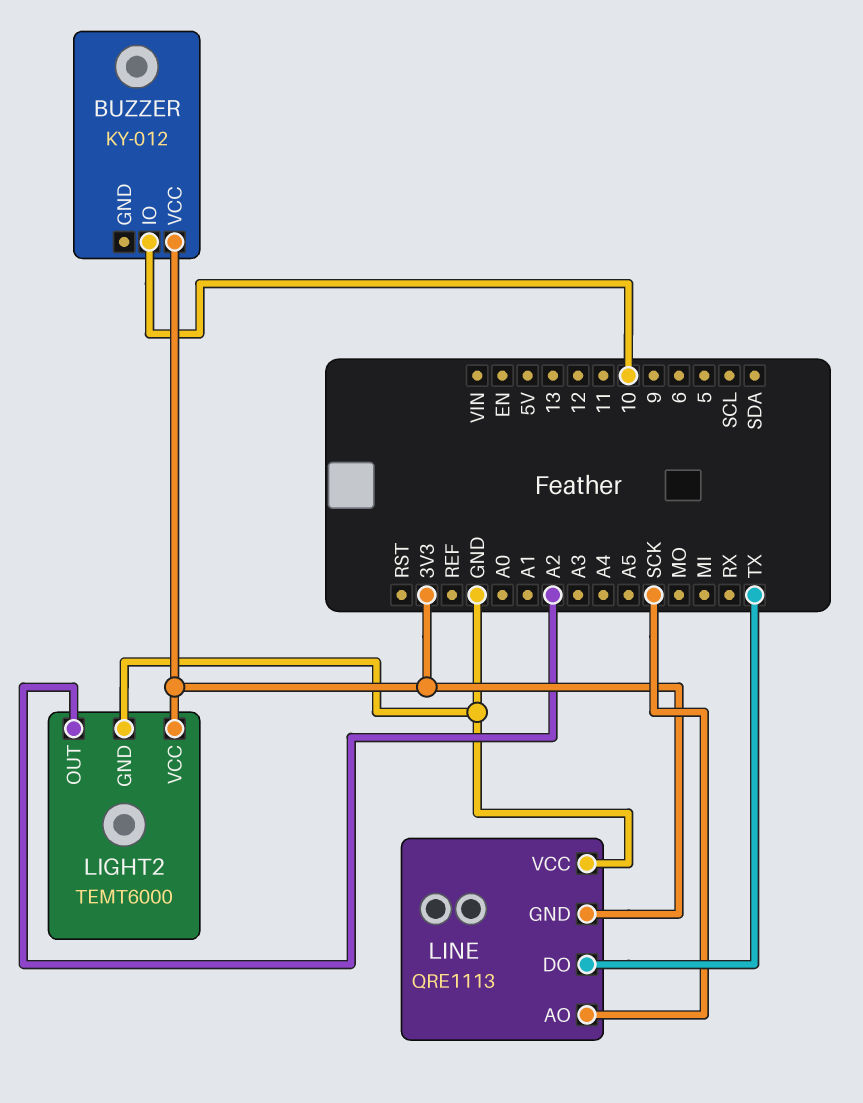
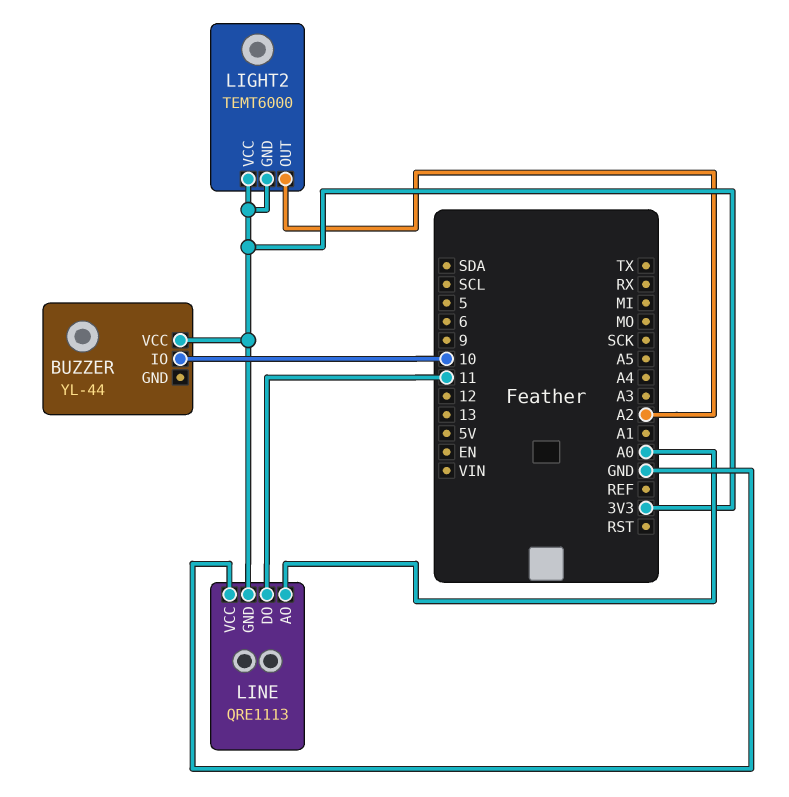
BUZZER: KY-012 -> YL-44
LIGHT2 pin GND: GND -> 3V3
LINE pin AO: SCK -> A0
LINE pin DO: TX -> 11

